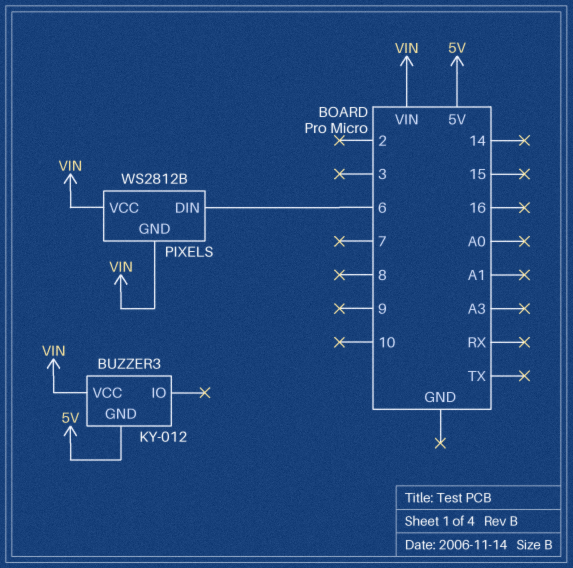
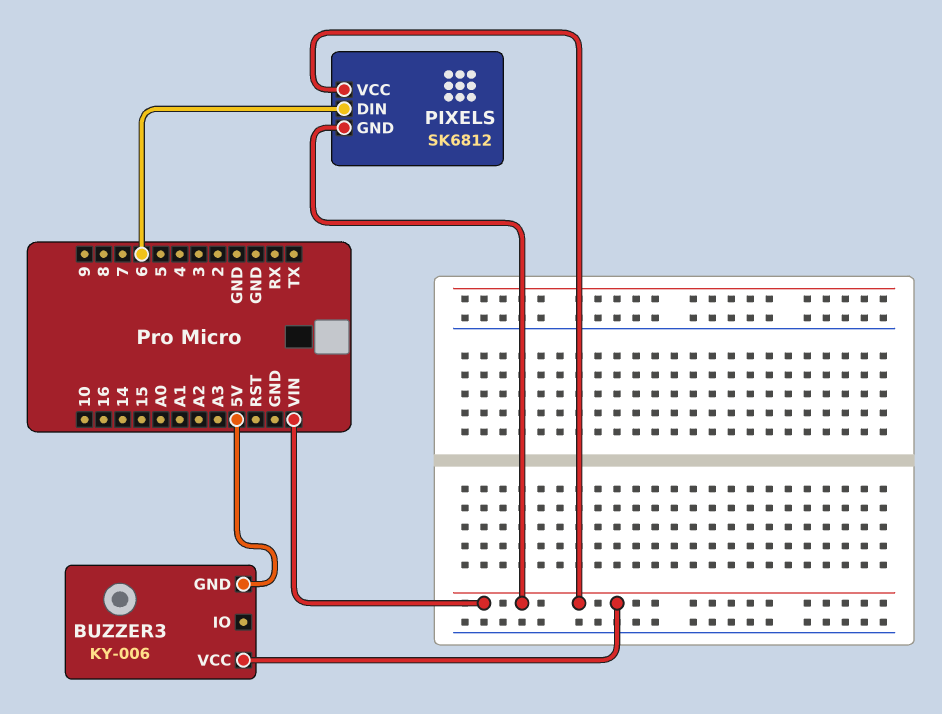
BUZZER3: KY-012 -> KY-006
PIXELS: WS2812B -> SK6812

